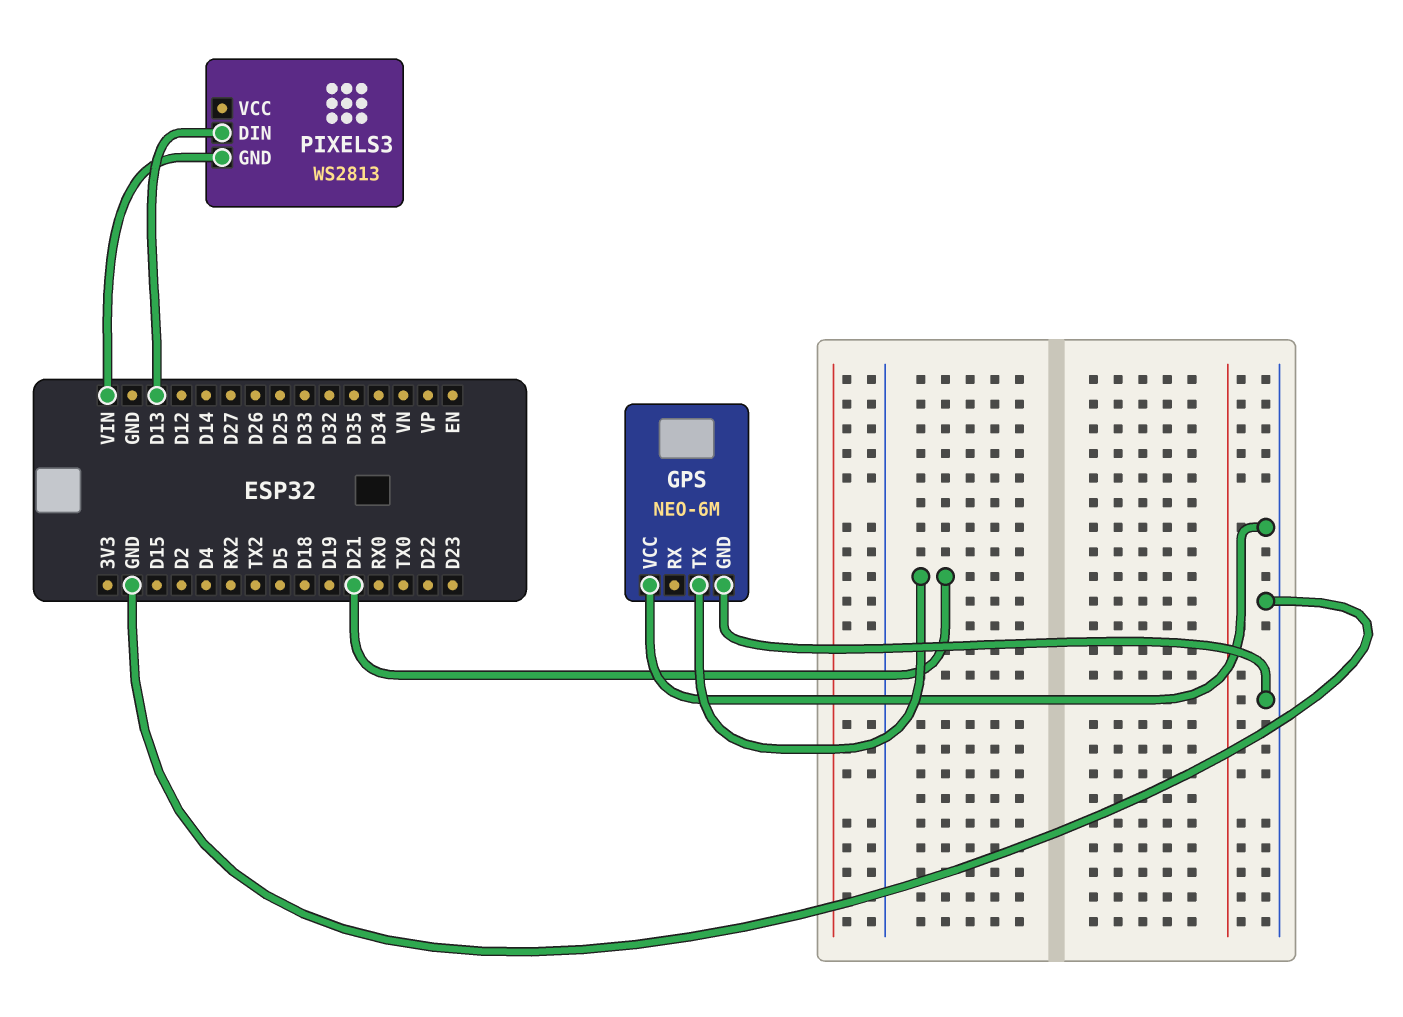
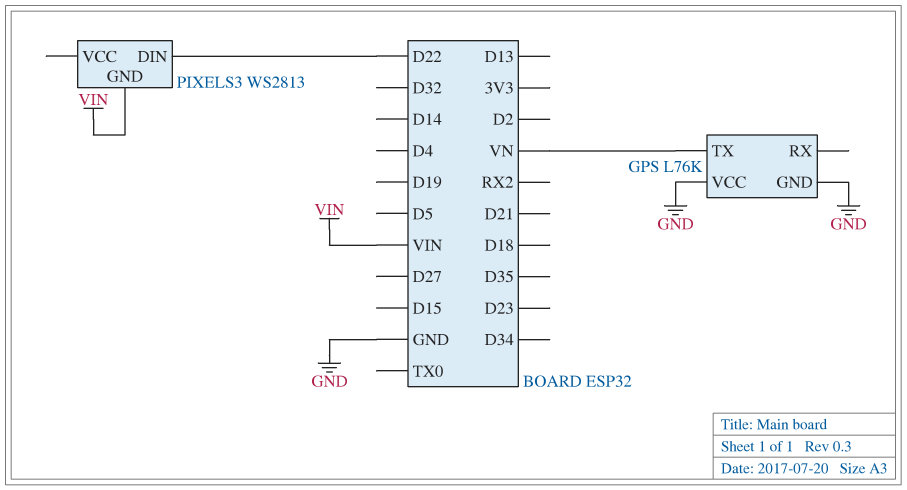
GPS: NEO-6M -> L76K
GPS pin TX: D21 -> VN
PIXELS3 pin DIN: D13 -> D22

